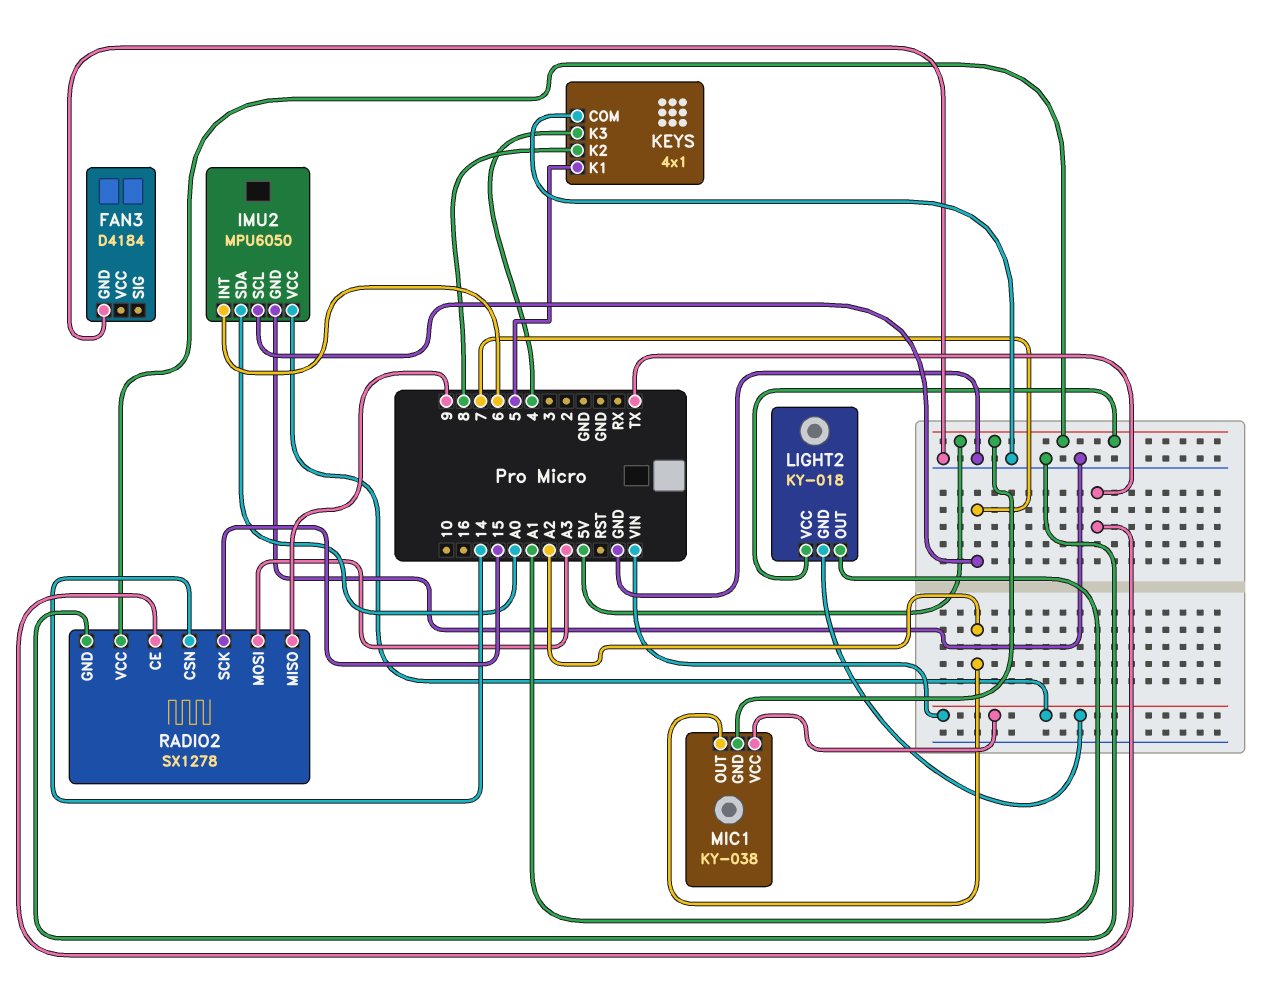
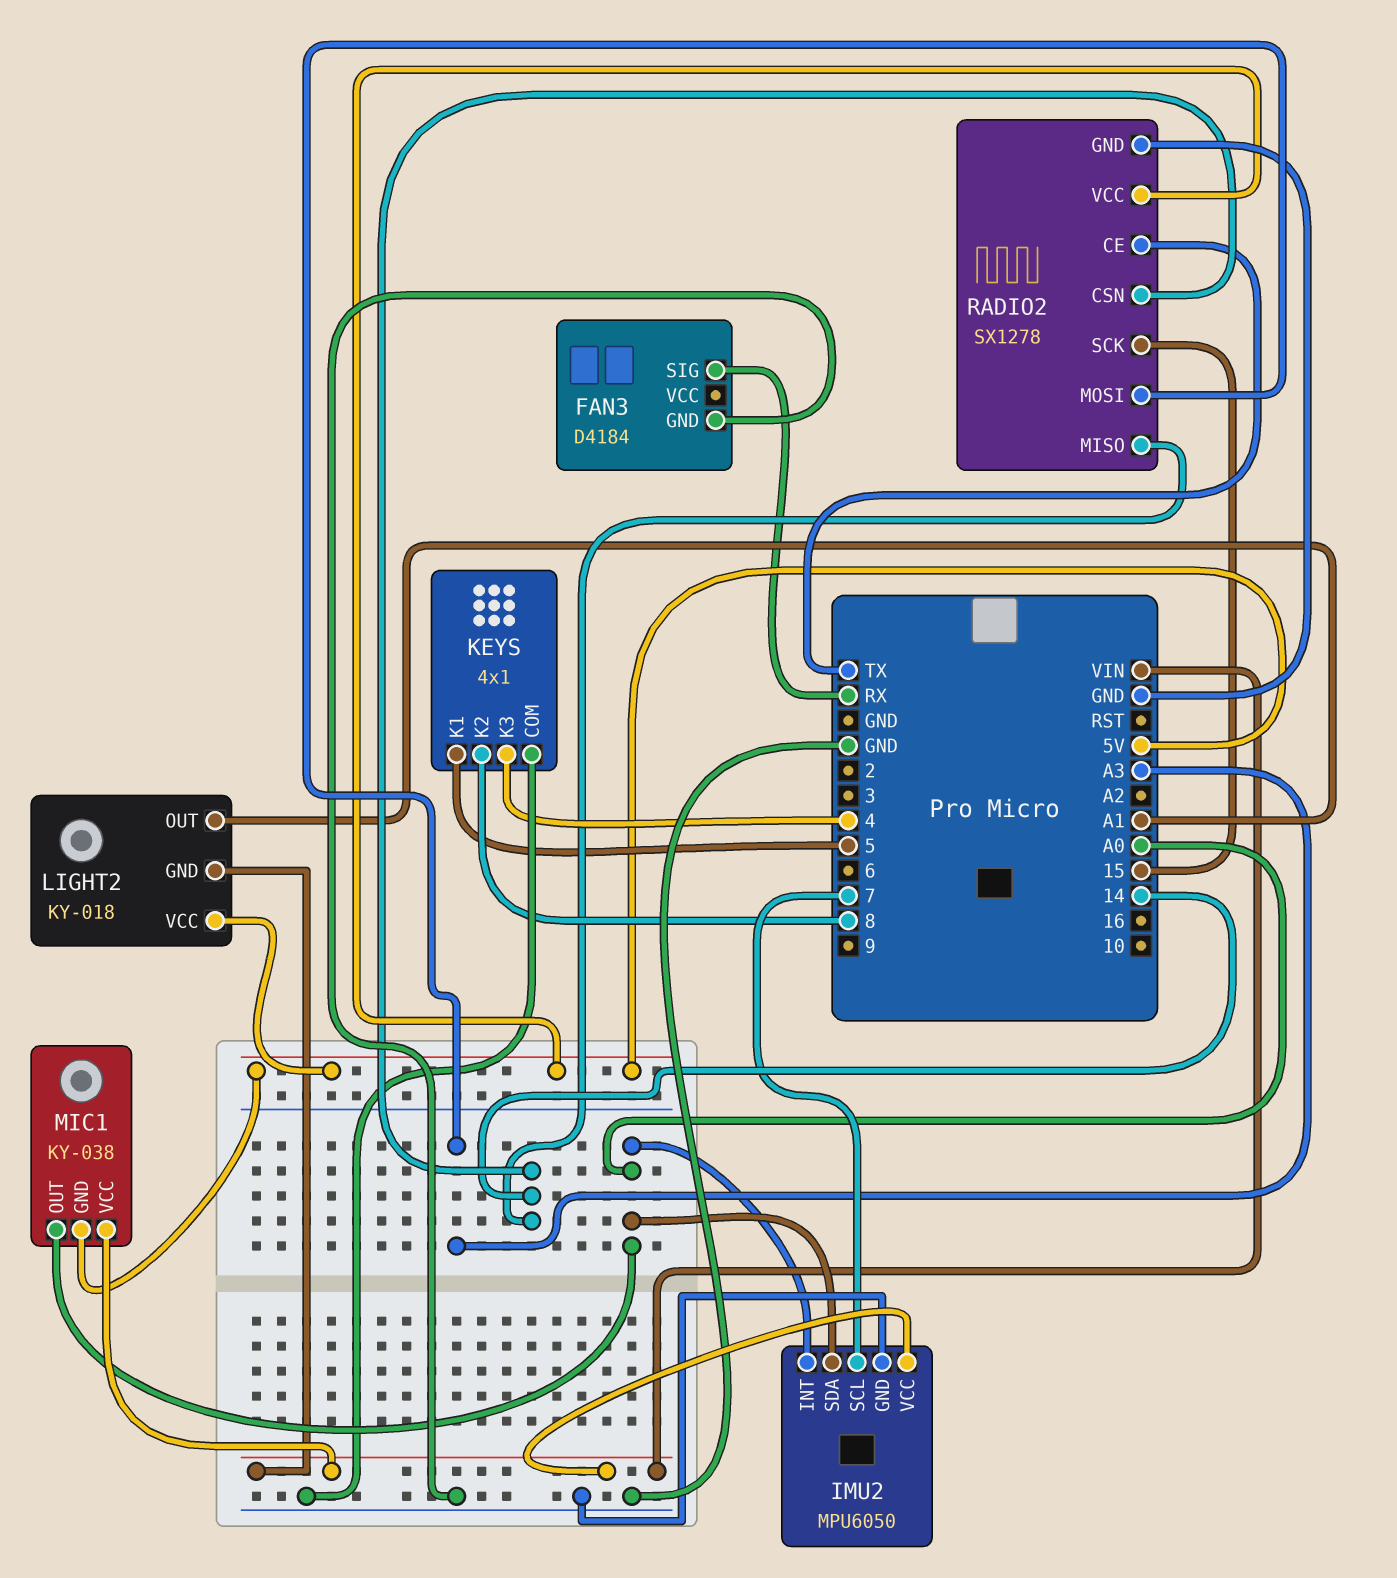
FAN3 pin SIG: none -> RX
IMU2 pin INT: 6 -> A0
MIC1 pin OUT: A2 -> A0
RADIO2 pin MISO: 9 -> 14

